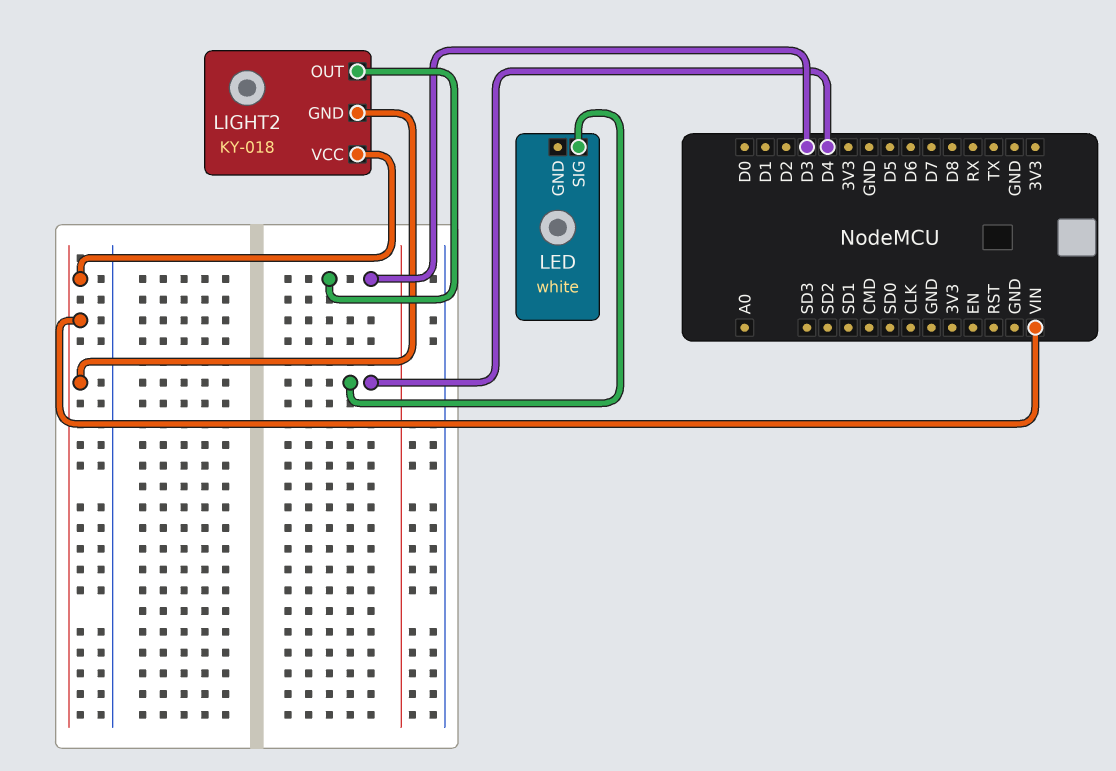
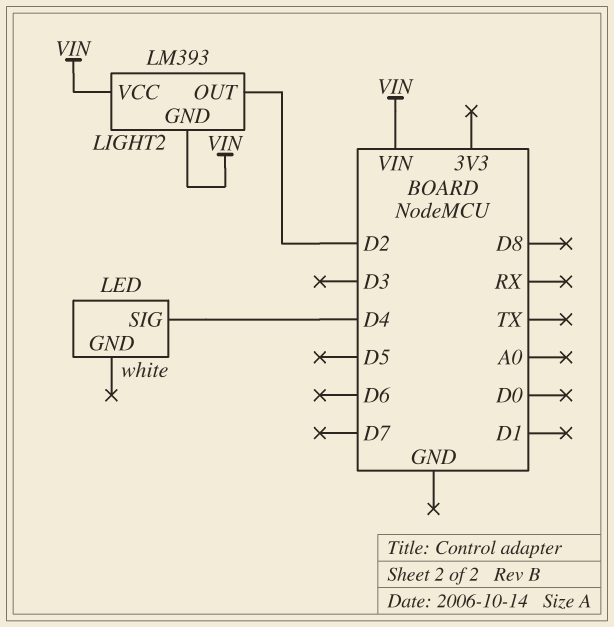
LIGHT2: KY-018 -> LM393
LIGHT2 pin OUT: D3 -> D2

